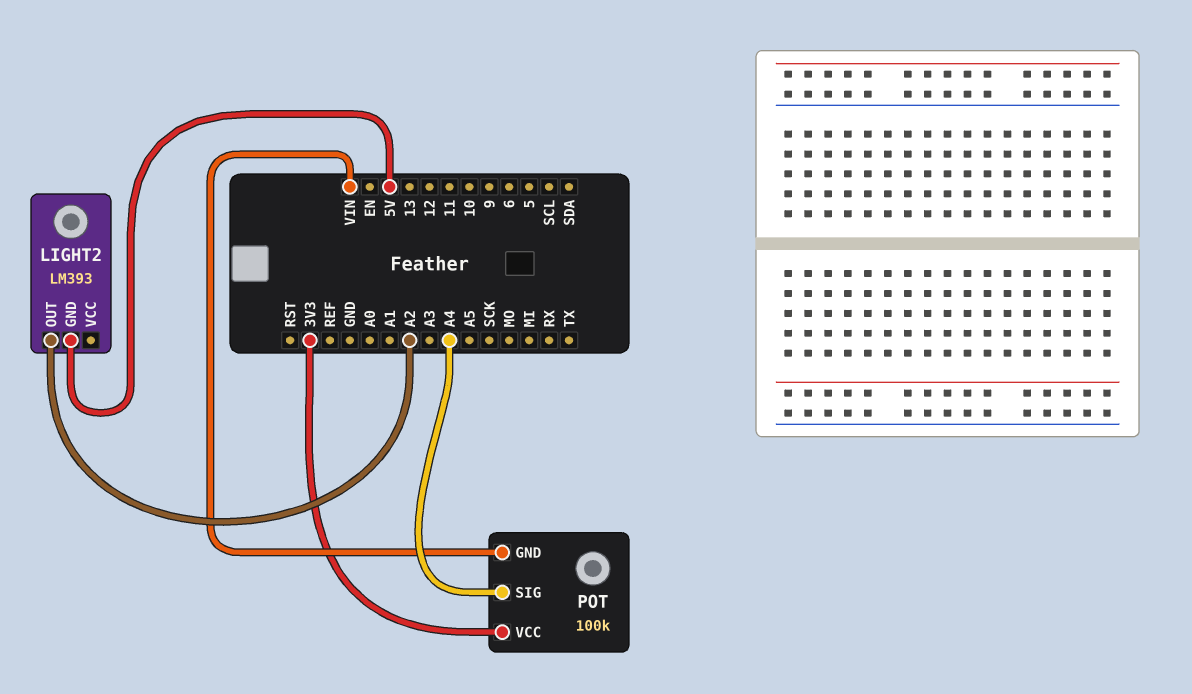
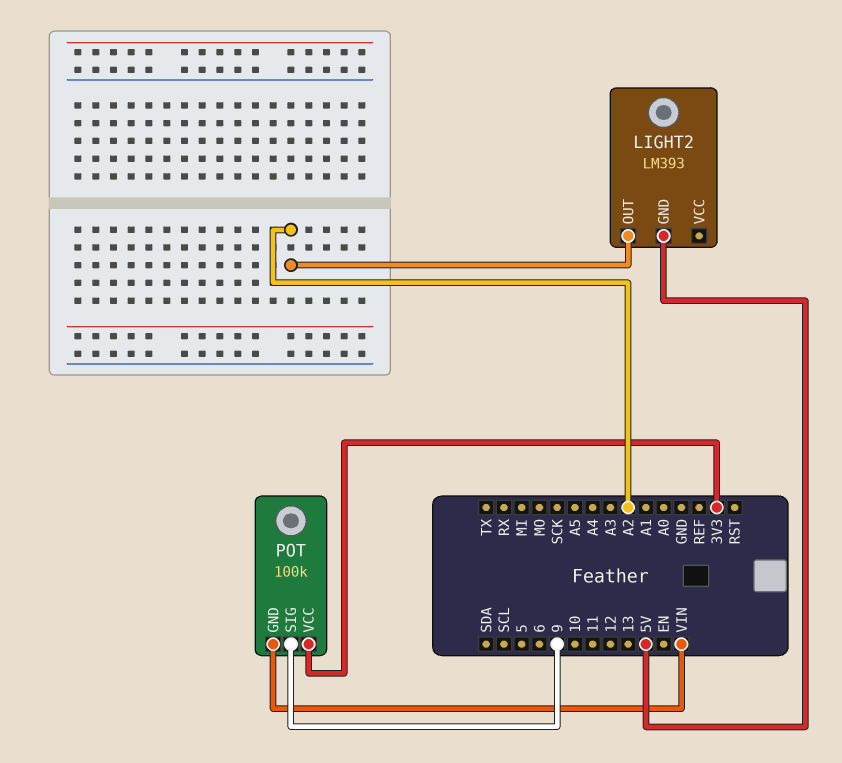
POT pin SIG: A4 -> 9

